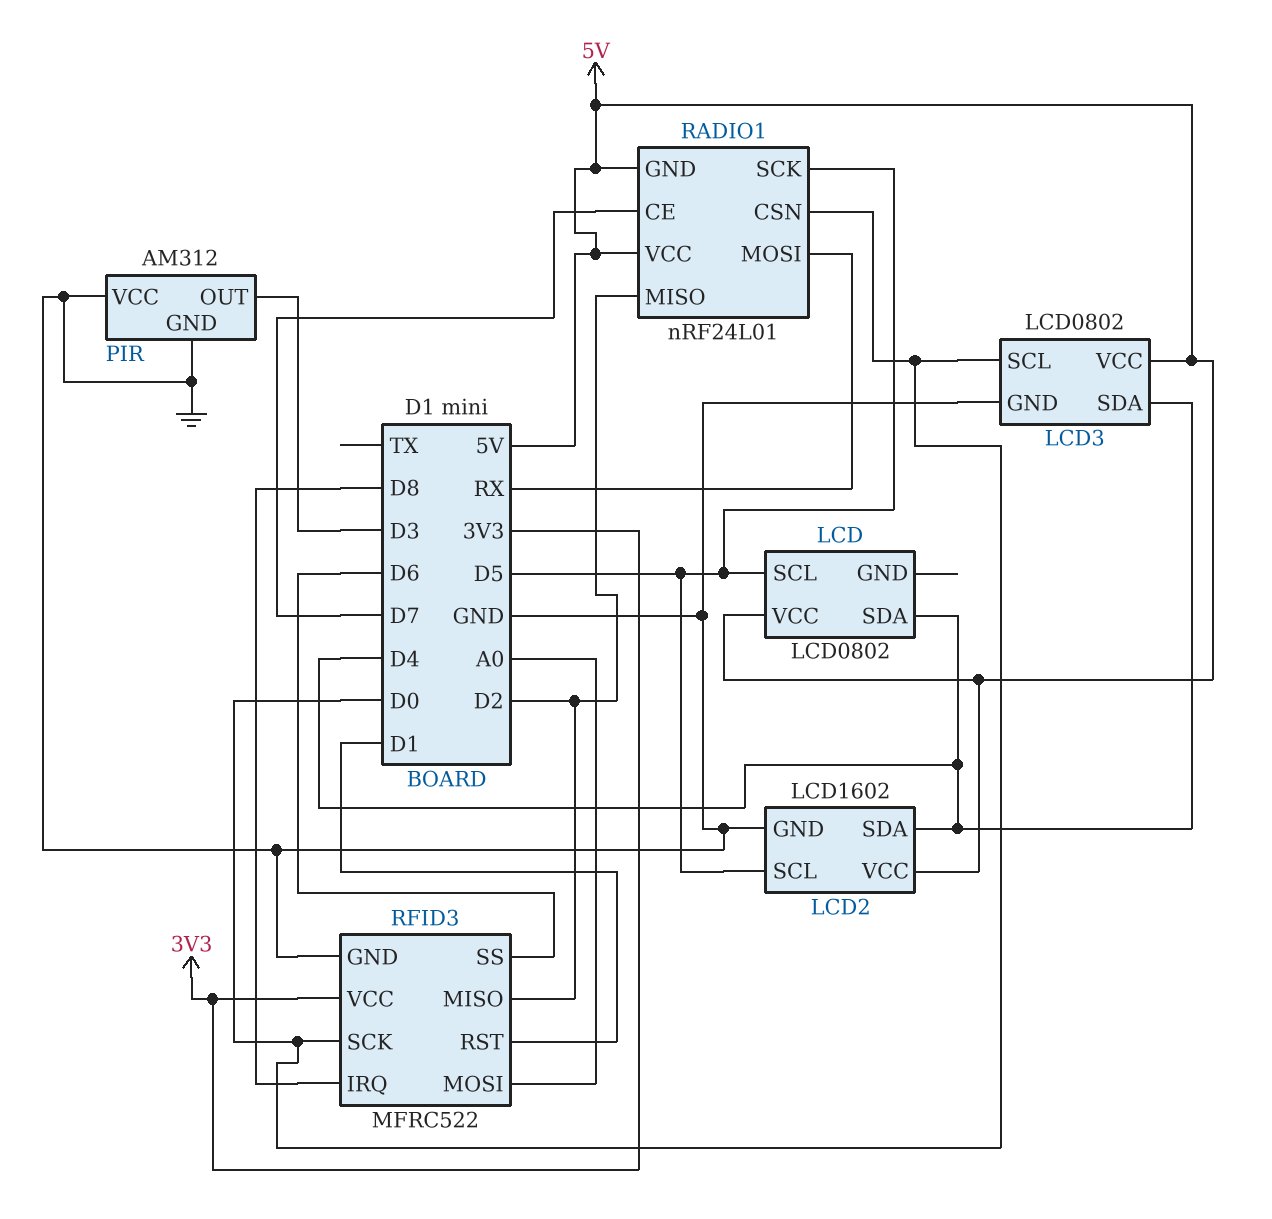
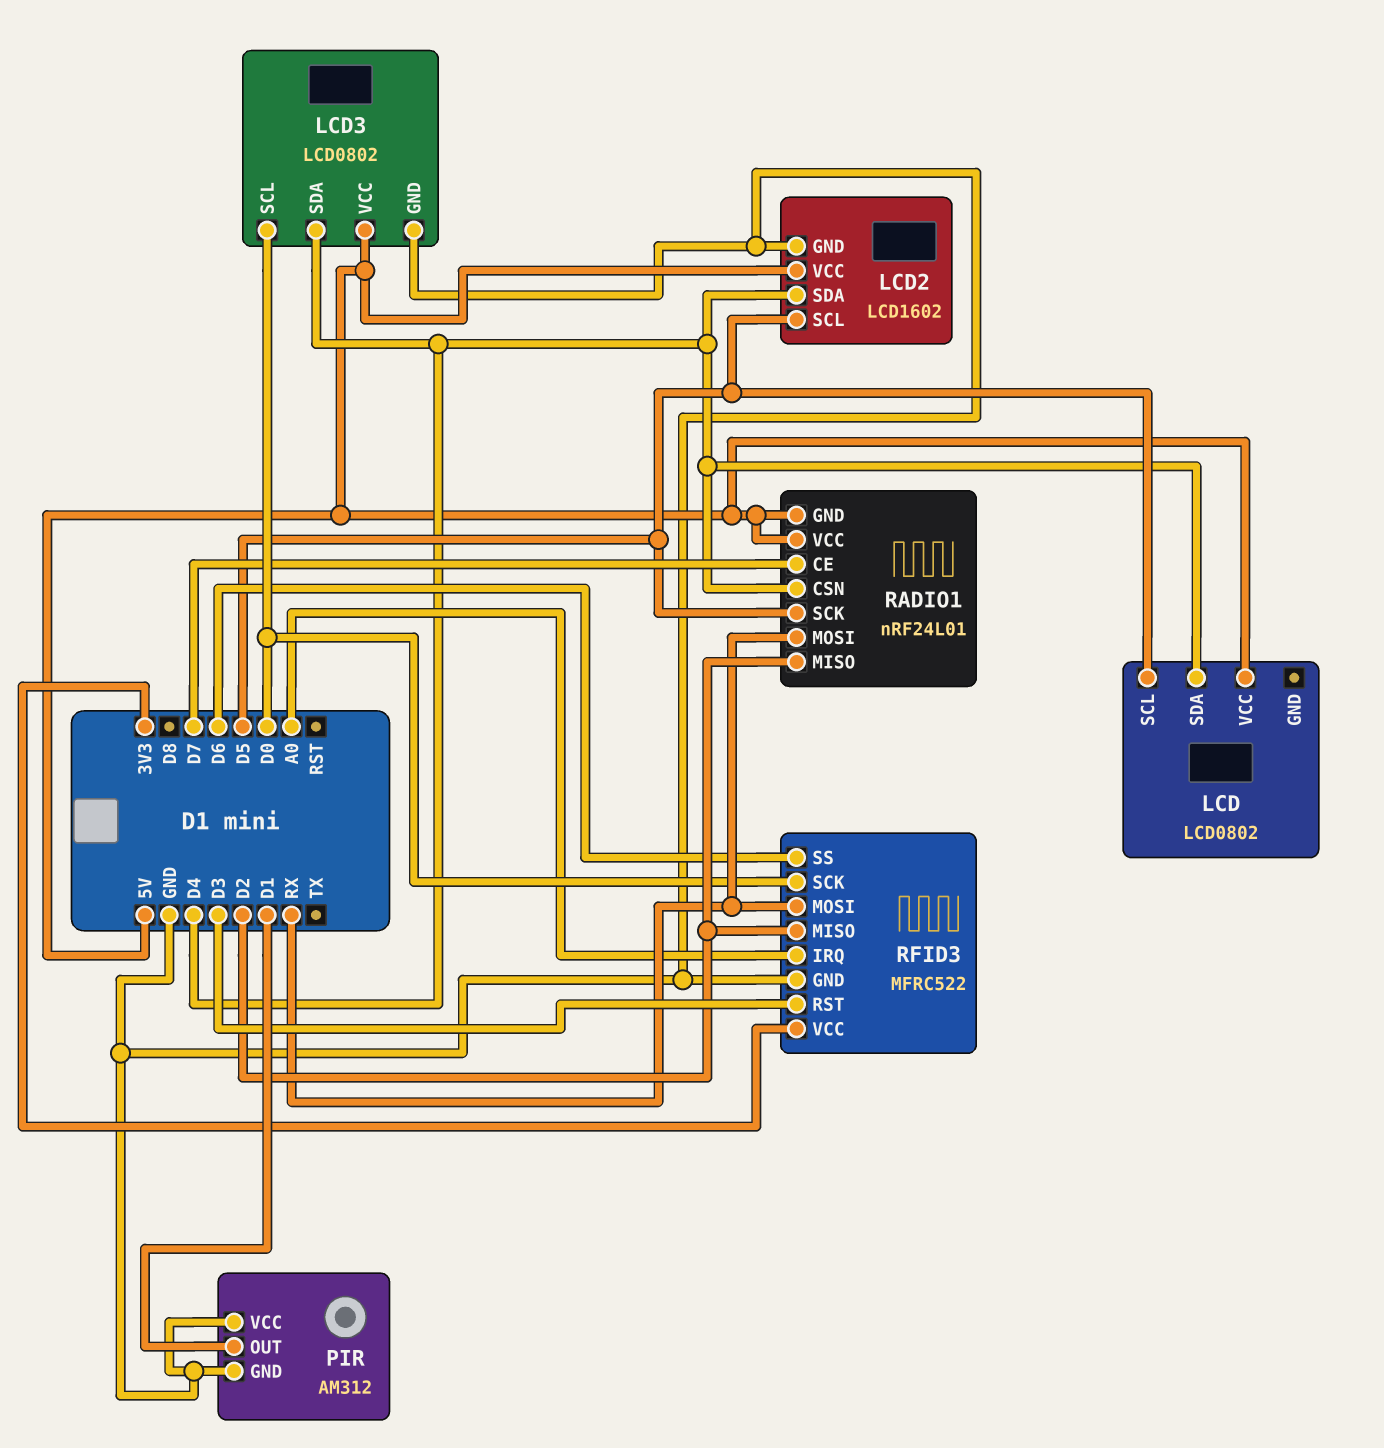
PIR pin OUT: D3 -> D1
RADIO1 pin CSN: D0 -> D4
RFID3 pin IRQ: D8 -> A0
RFID3 pin MOSI: A0 -> RX
RFID3 pin RST: D1 -> D3

